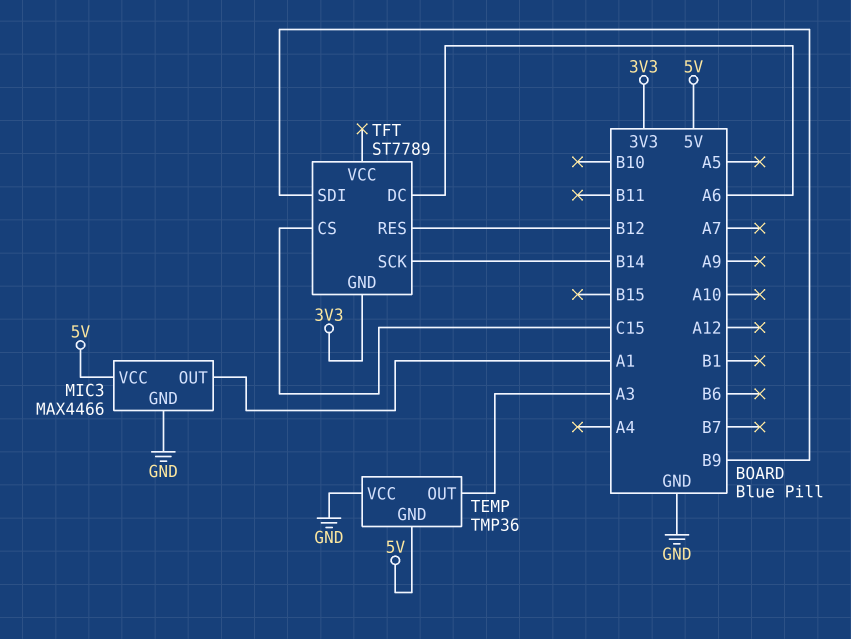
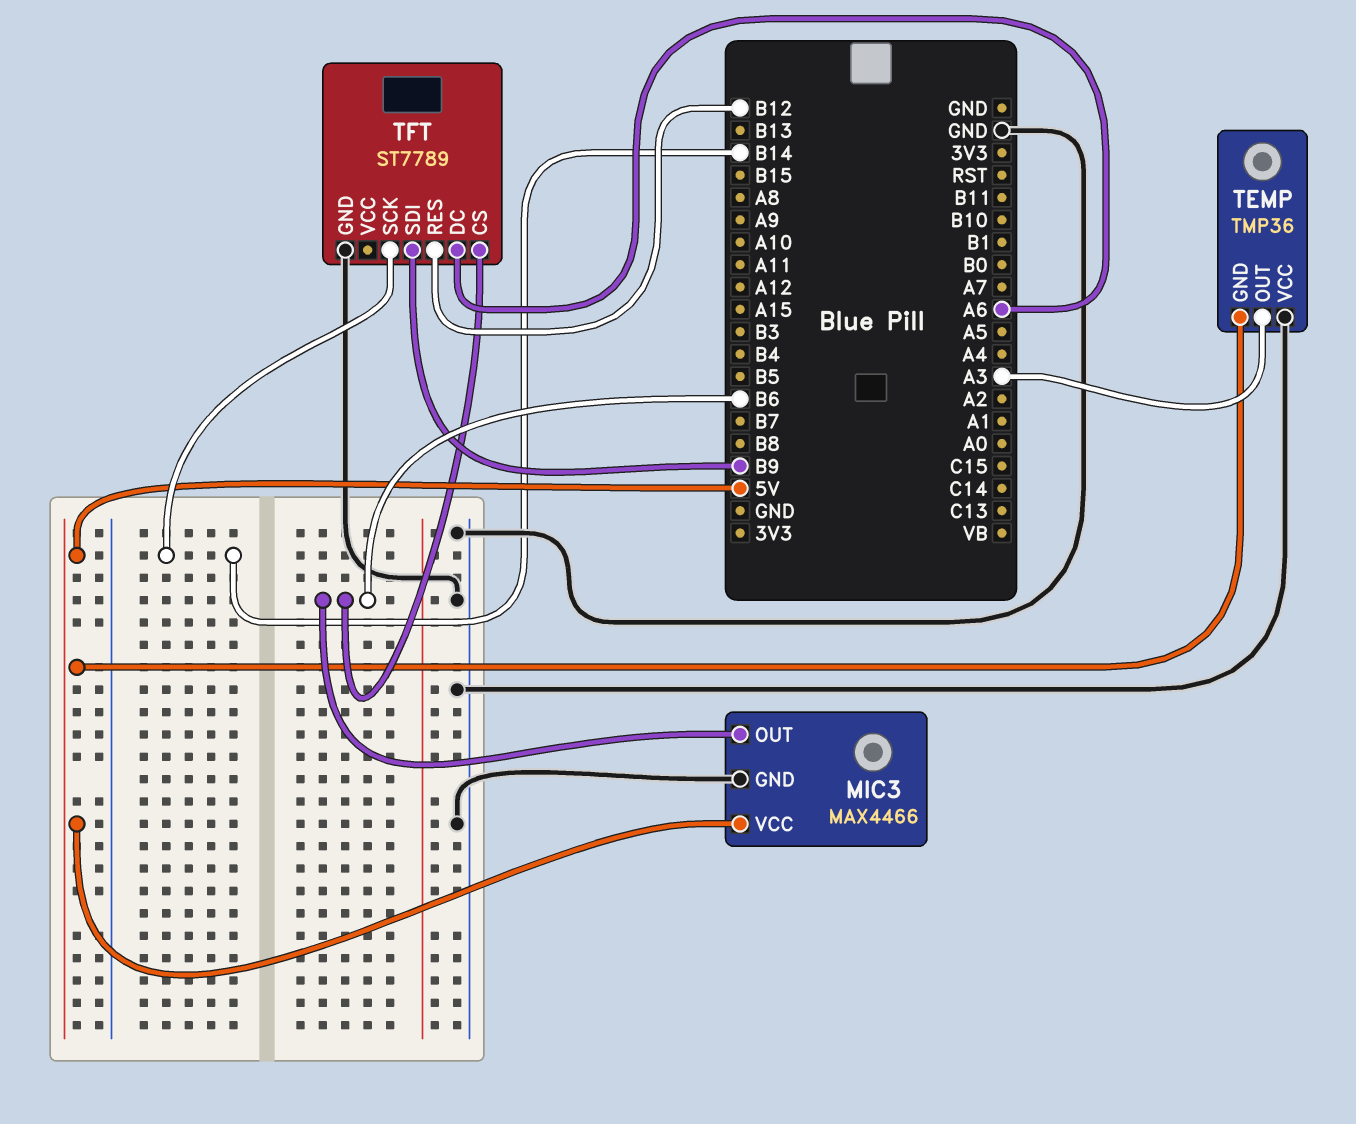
MIC3 pin OUT: A1 -> B6
TFT pin CS: C15 -> B6
TFT pin GND: 3V3 -> GND

